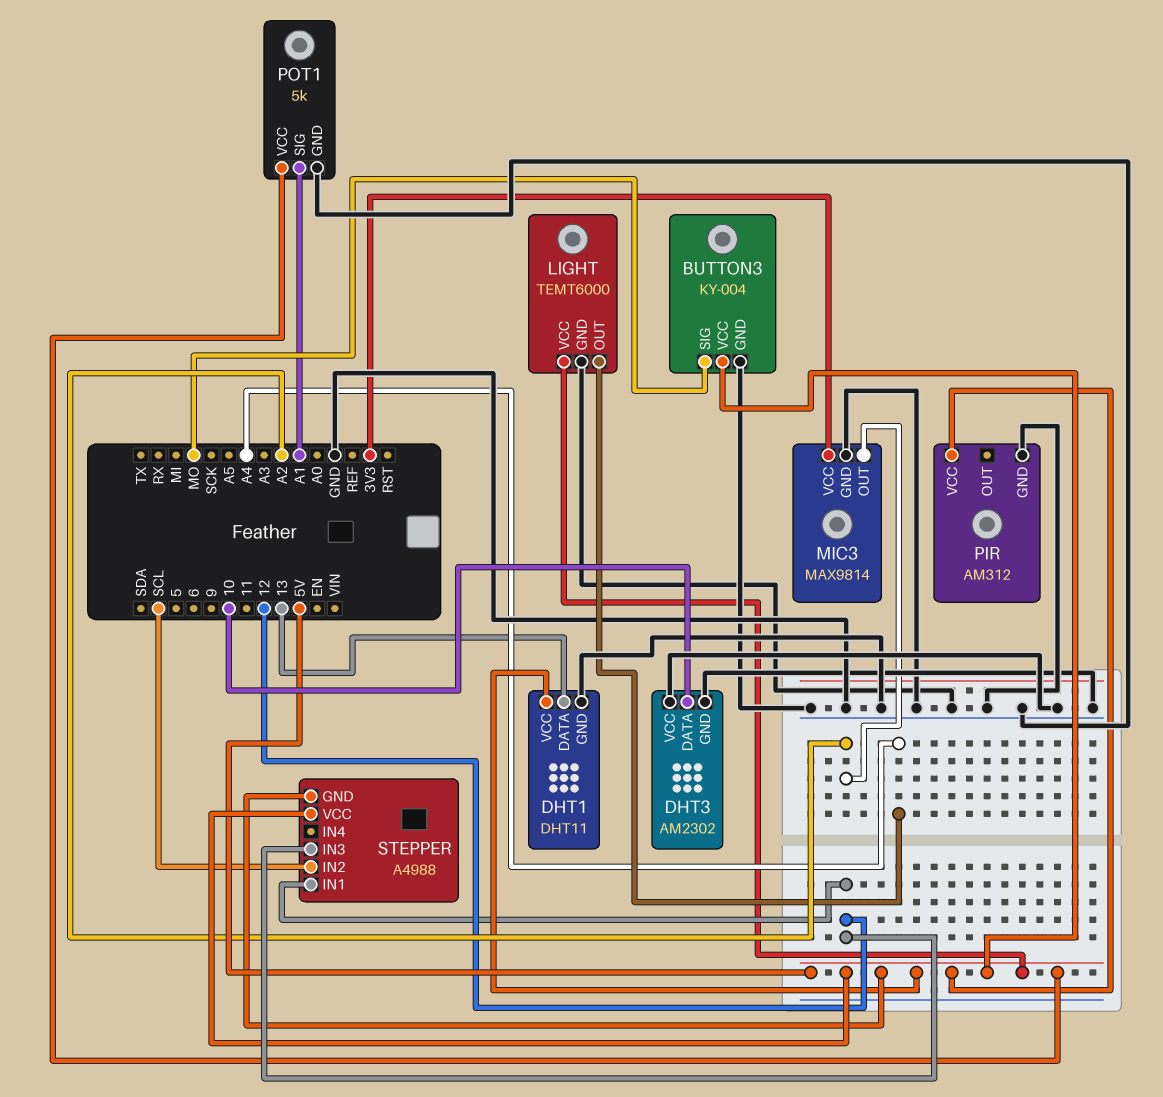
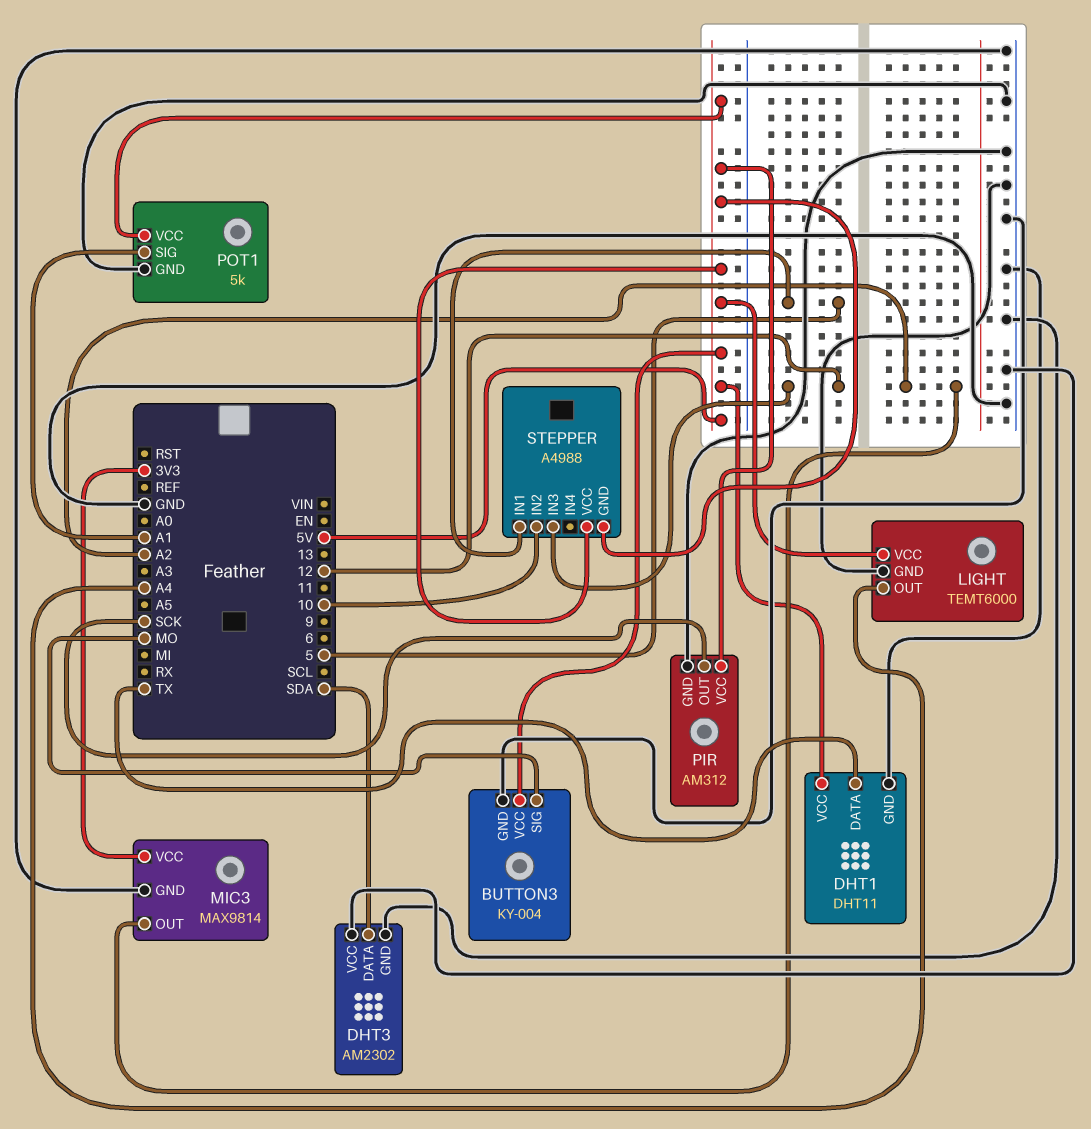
DHT1 pin DATA: 13 -> TX
DHT3 pin DATA: 10 -> SDA
PIR pin OUT: none -> SCK
STEPPER pin IN1: 12 -> 5
STEPPER pin IN2: SCL -> 10

